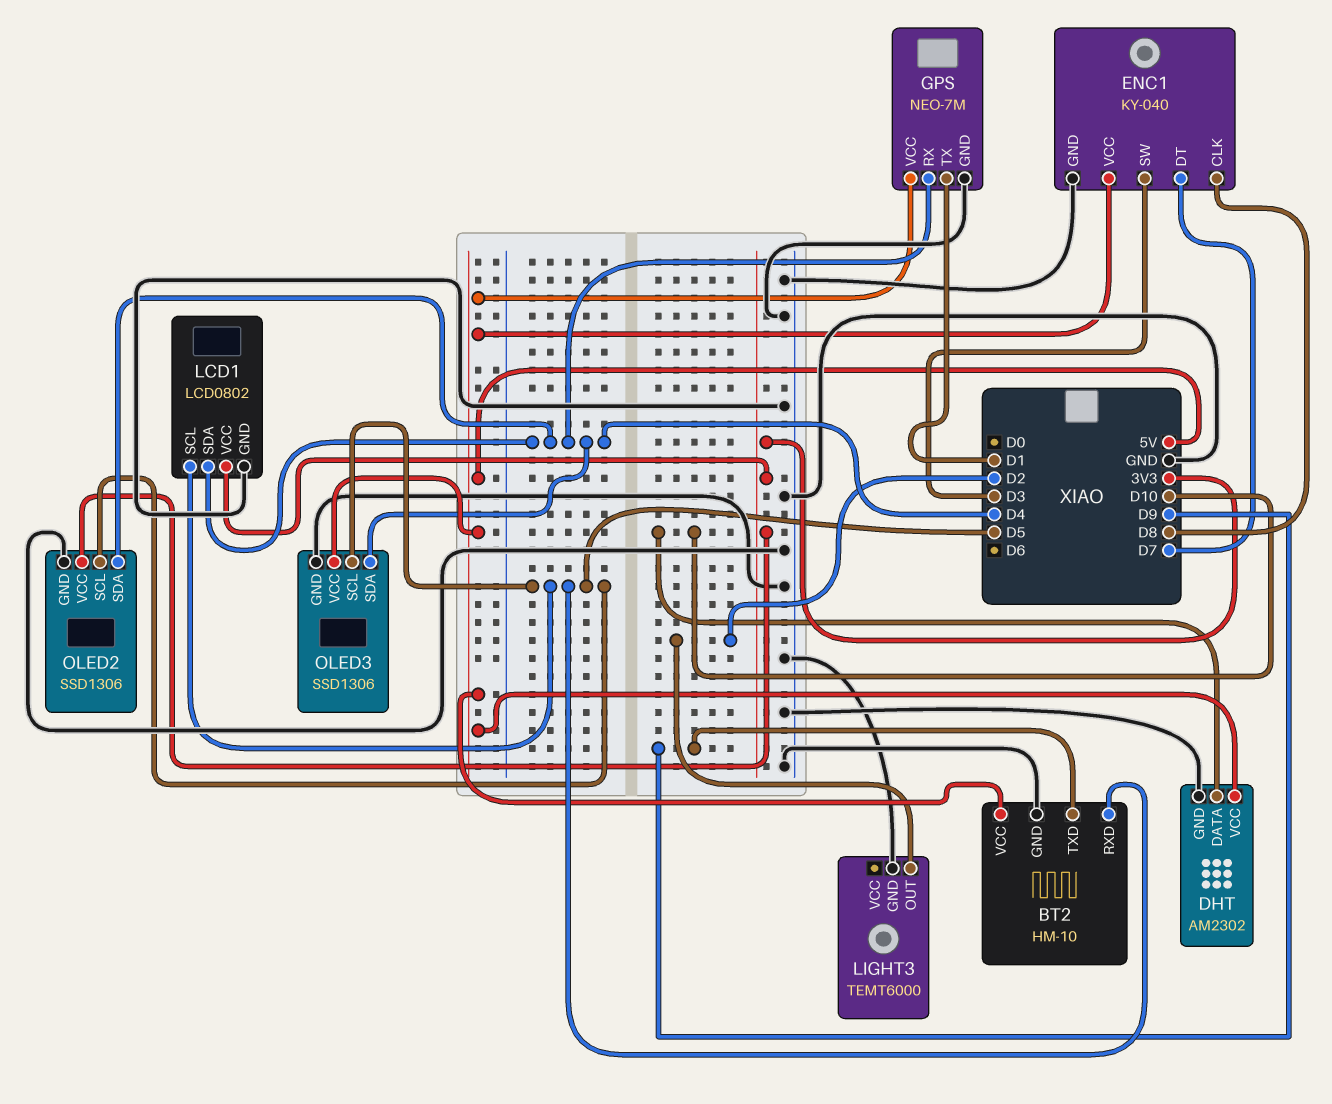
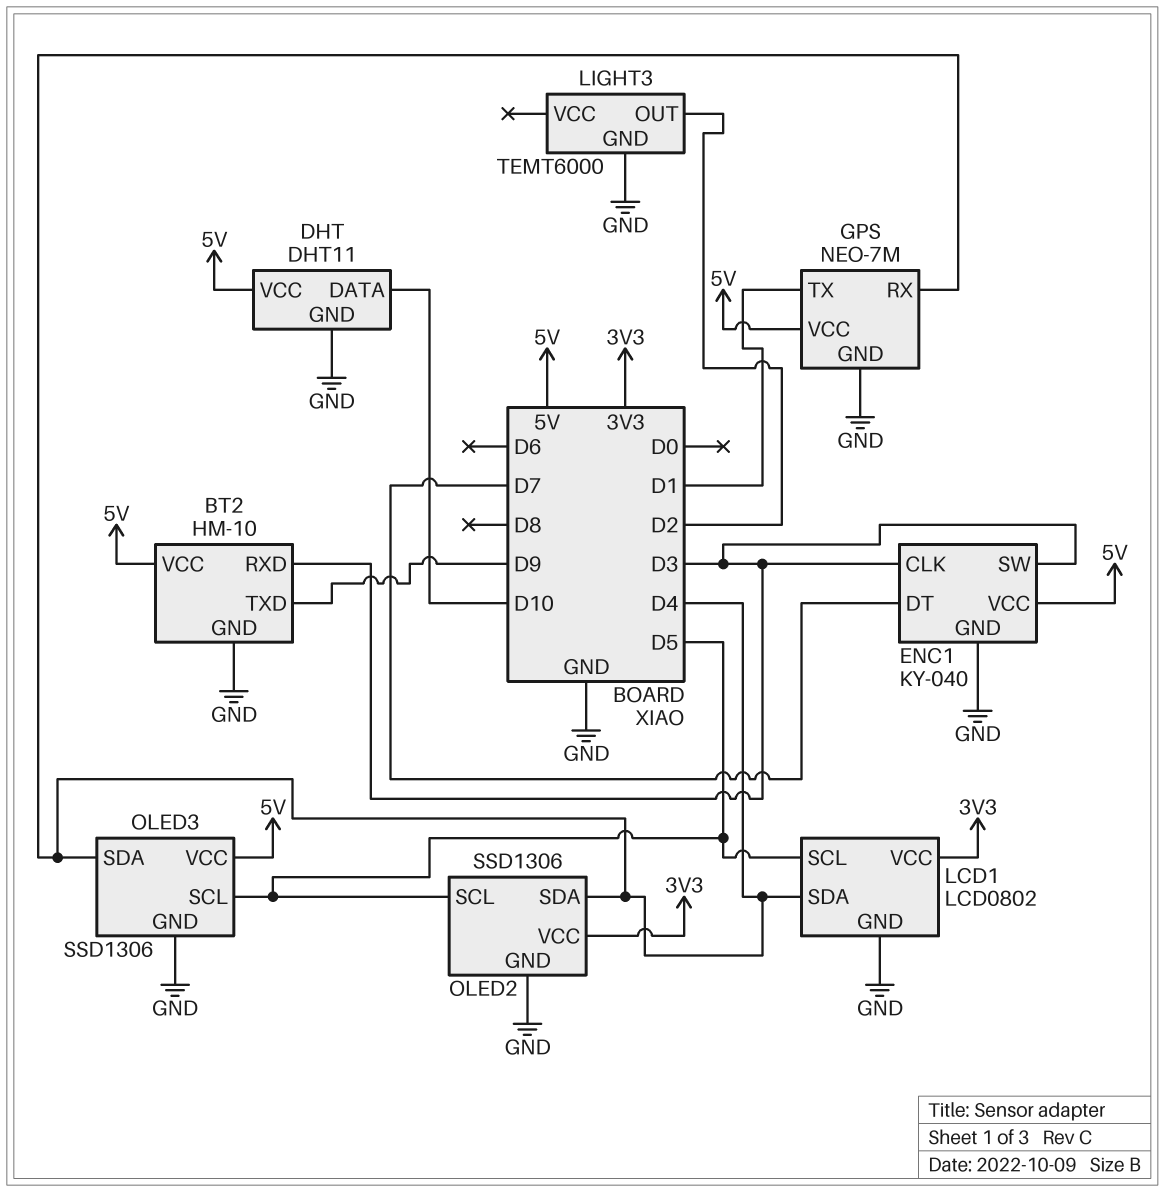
BT2 pin RXD: D5 -> D3
DHT: AM2302 -> DHT11
ENC1 pin CLK: D8 -> D3

